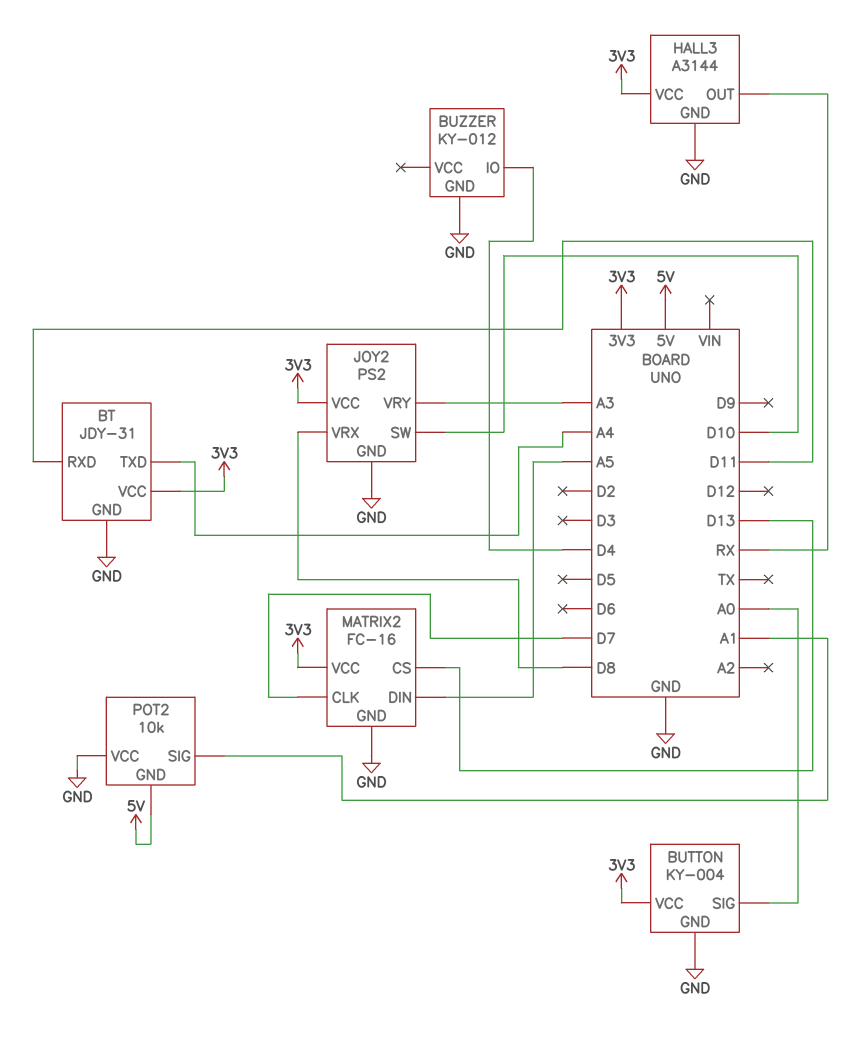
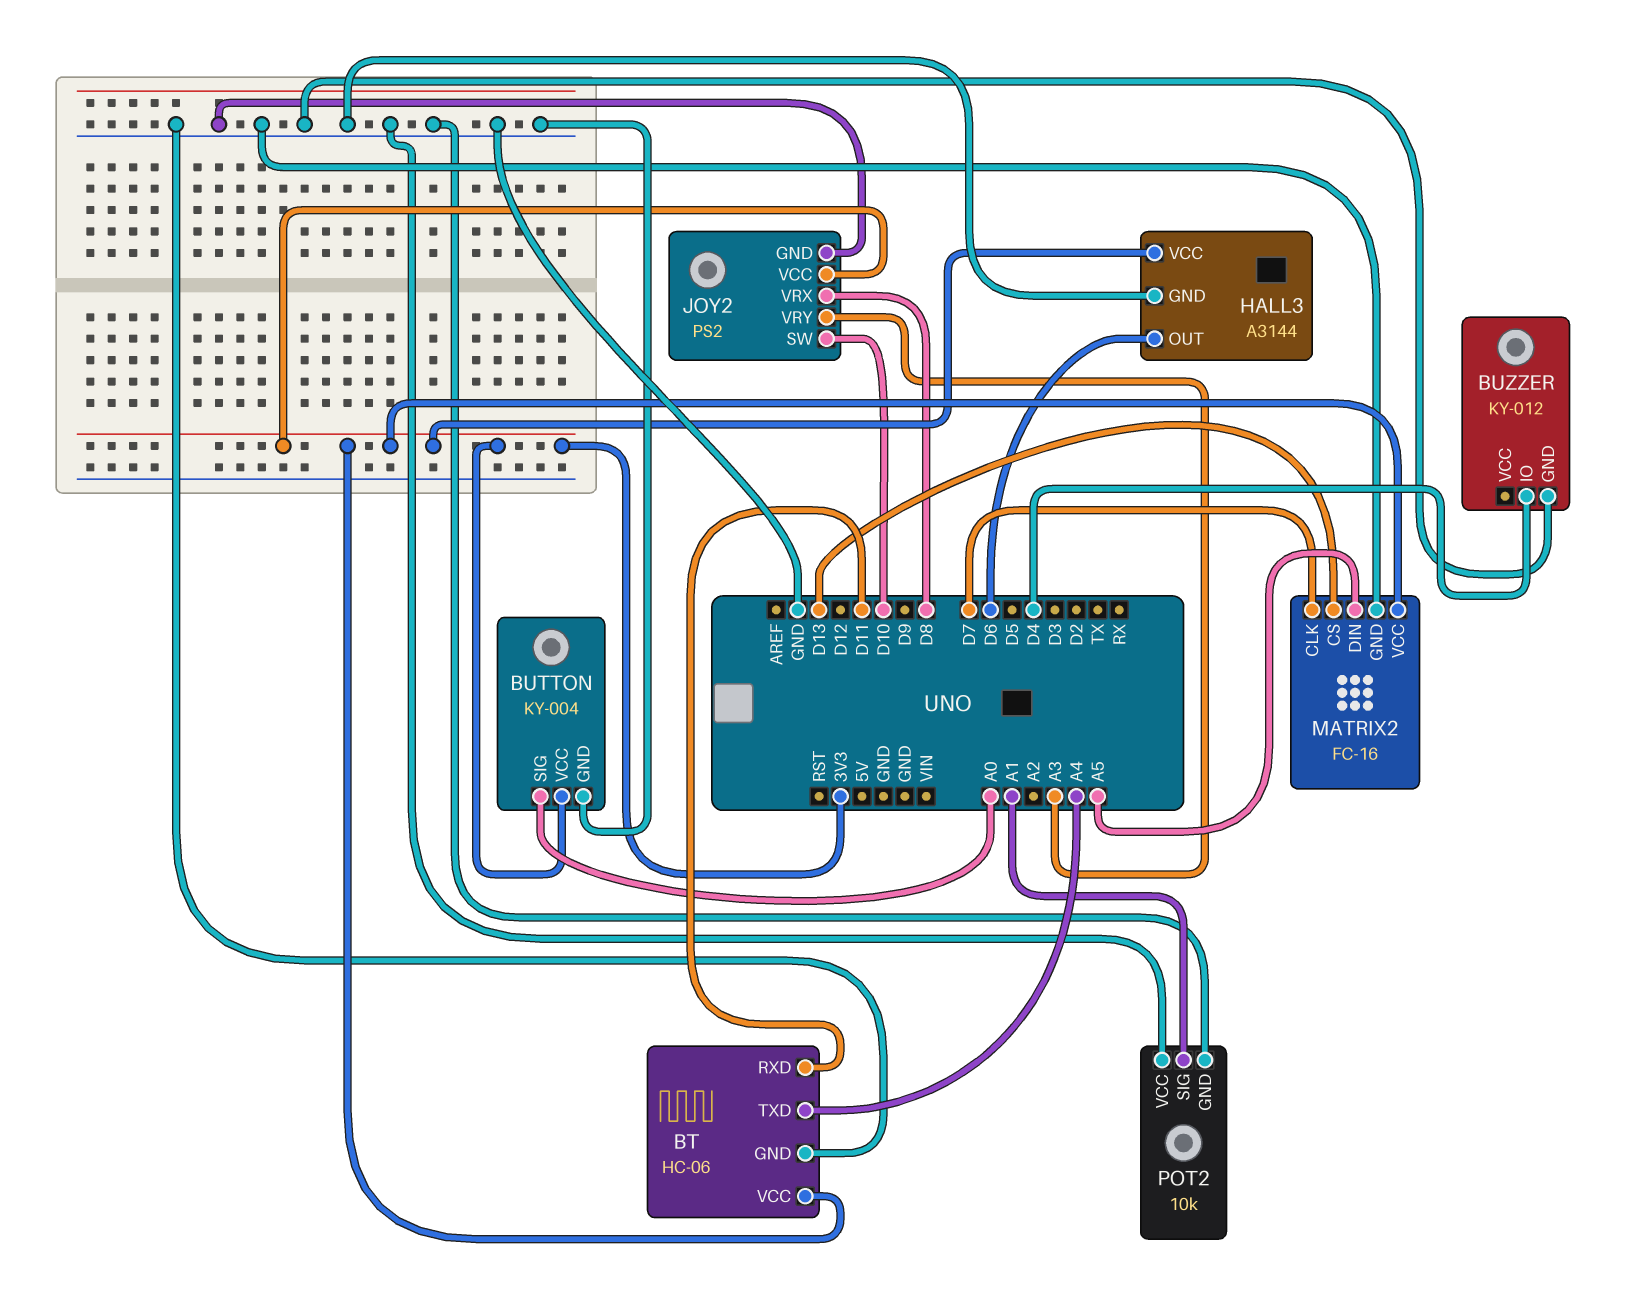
BT: JDY-31 -> HC-06
HALL3 pin OUT: RX -> D6
POT2 pin GND: 5V -> GND

